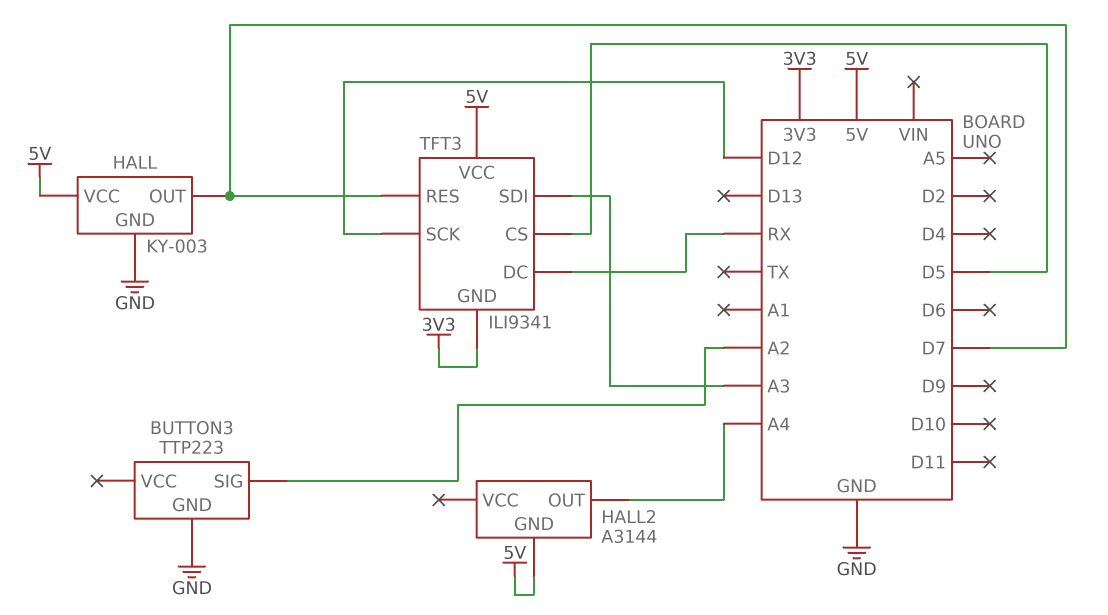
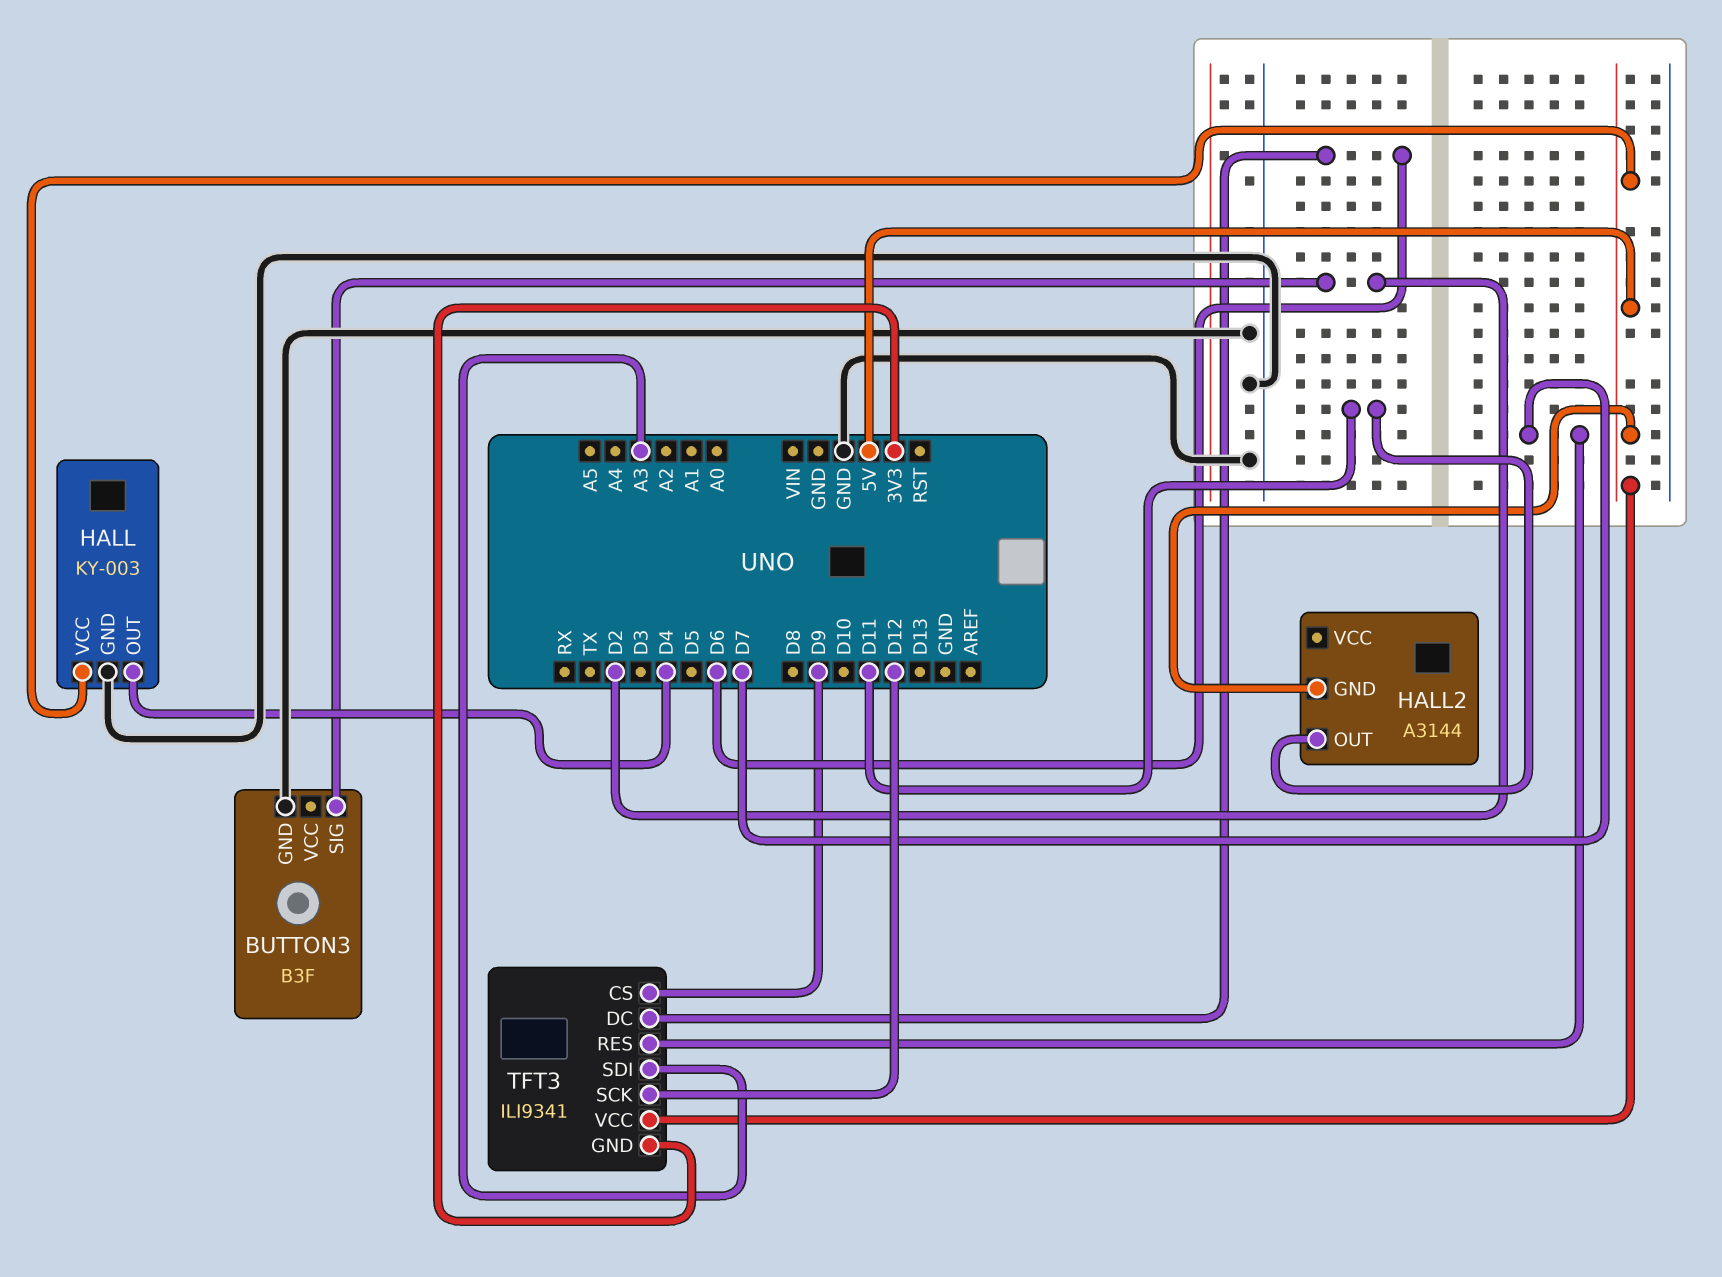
BUTTON3: TTP223 -> B3F
BUTTON3 pin SIG: A2 -> D2
HALL pin OUT: D7 -> D4
HALL2 pin OUT: A4 -> D11
TFT3 pin CS: D5 -> D9
TFT3 pin DC: RX -> D6

